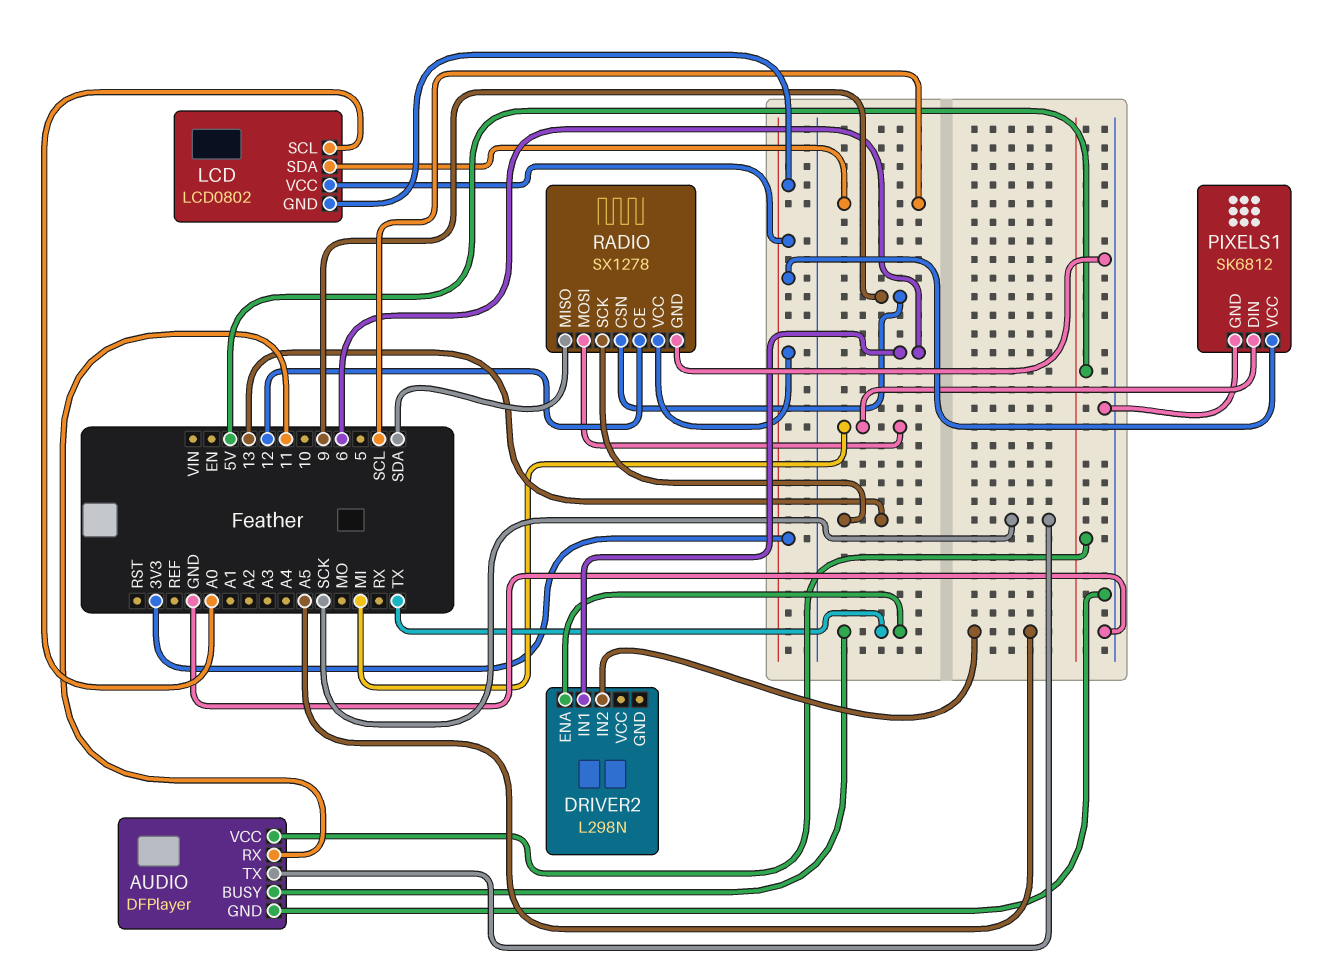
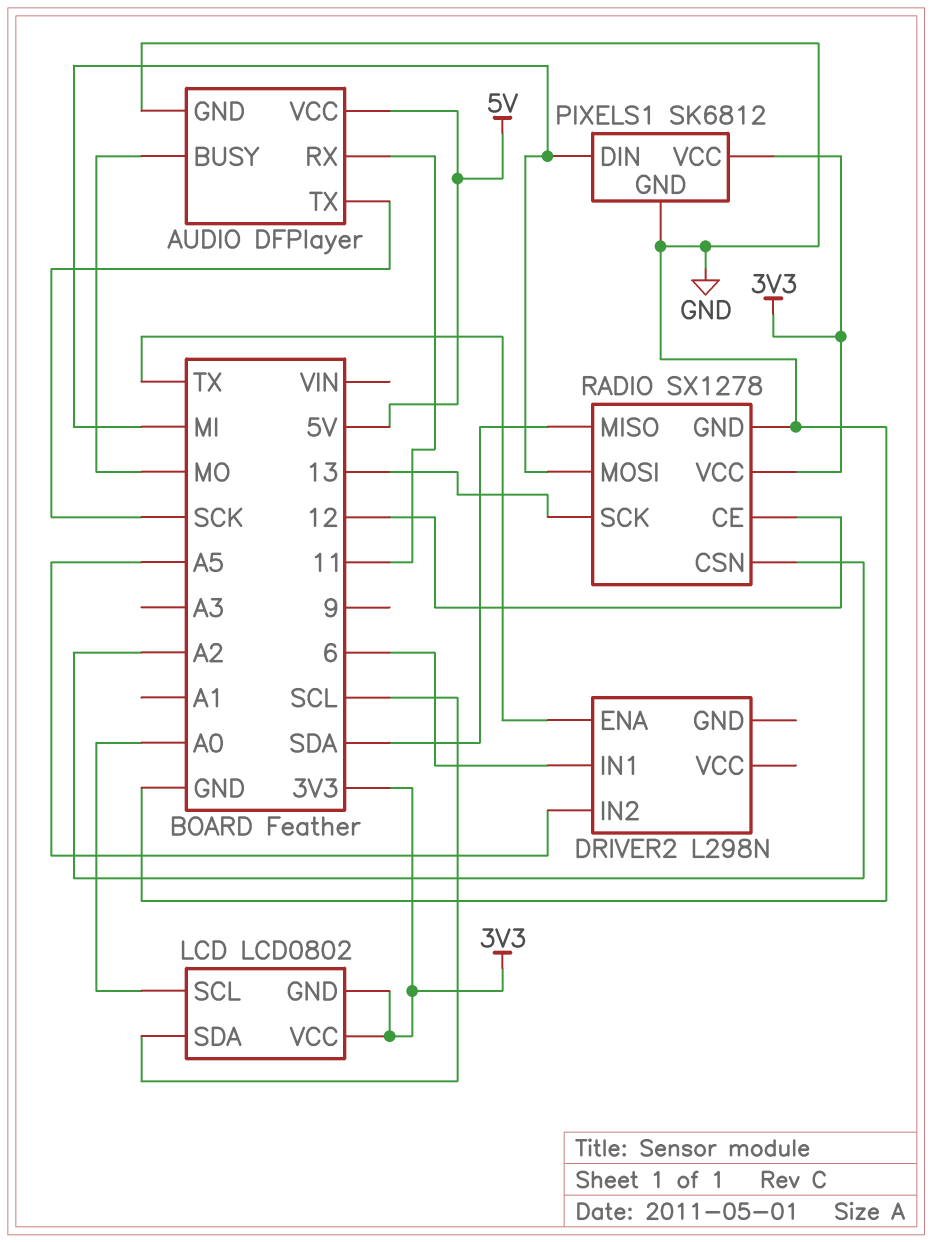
AUDIO pin BUSY: TX -> MO
RADIO pin CSN: 9 -> A2

